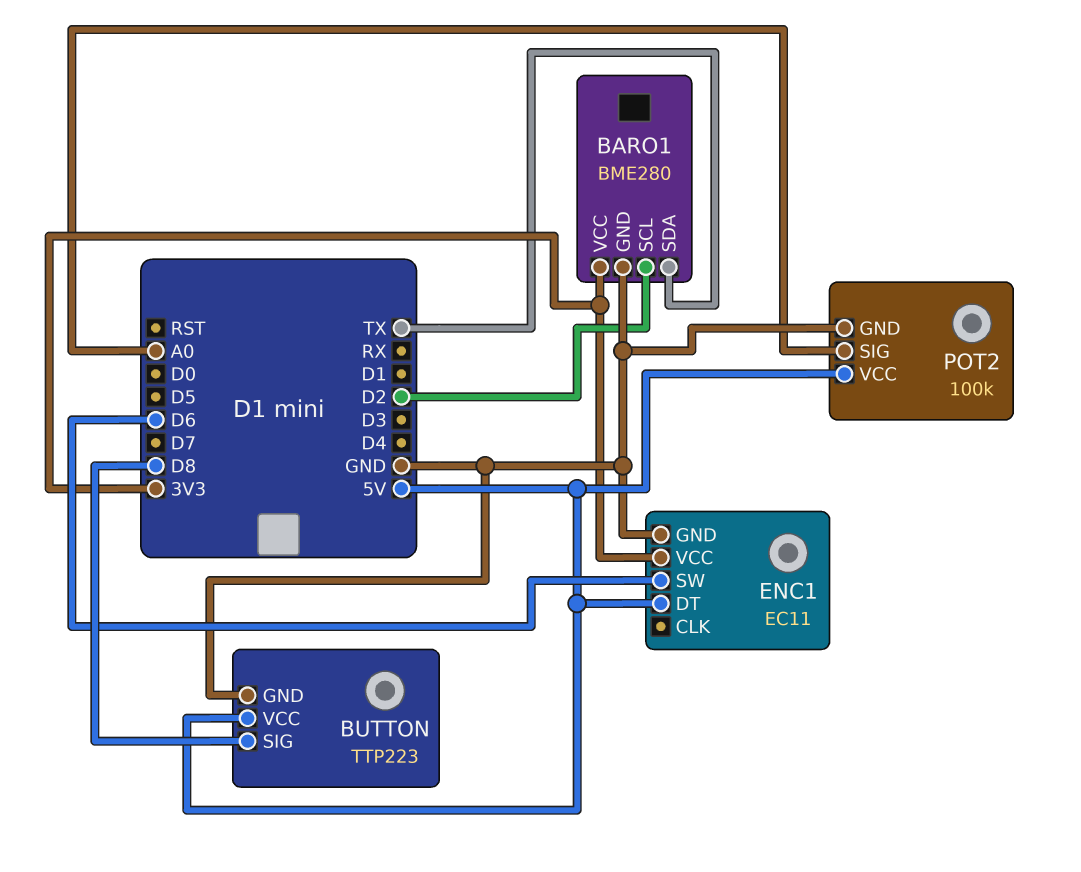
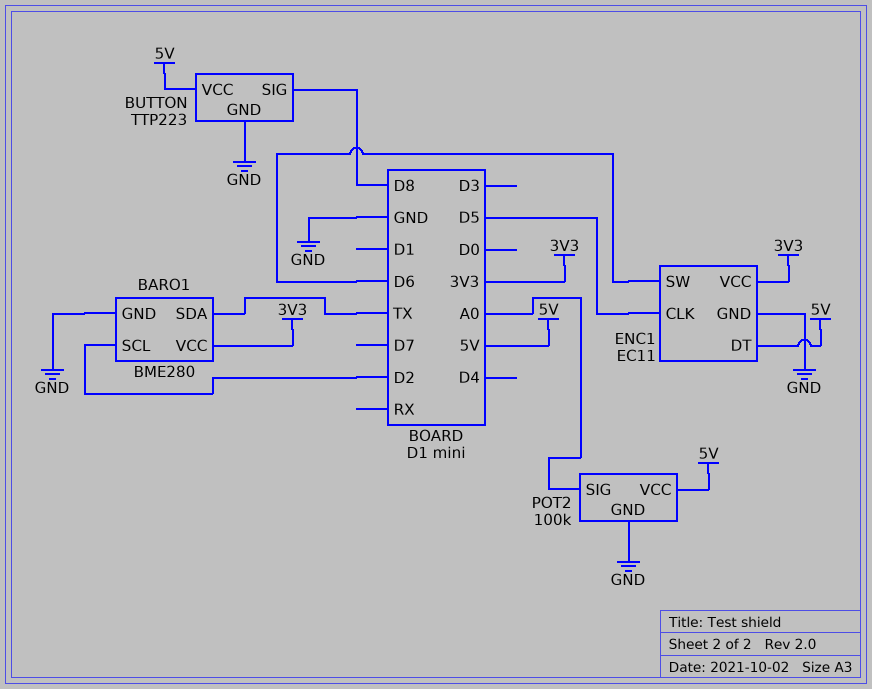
ENC1 pin CLK: none -> D5

